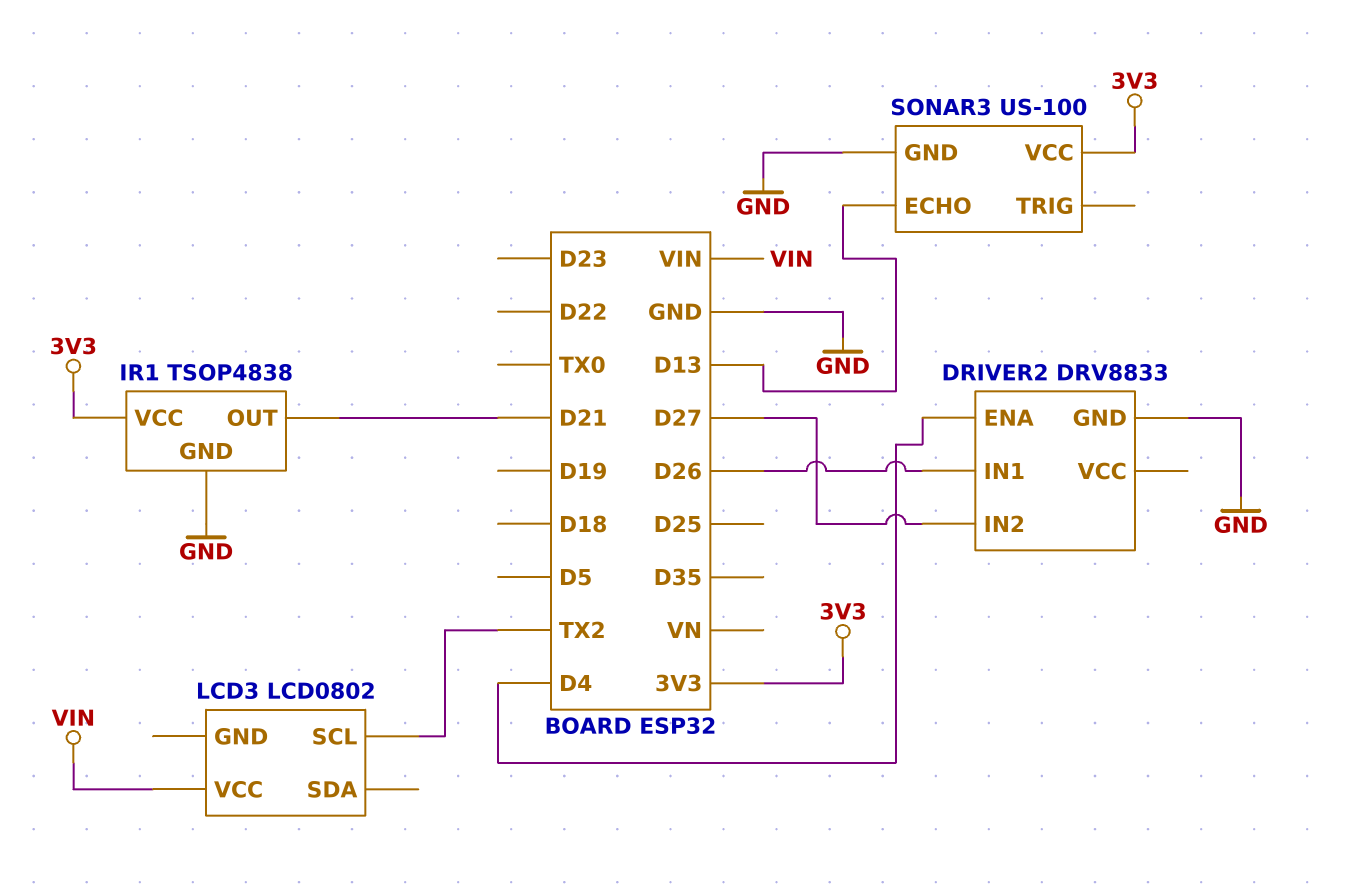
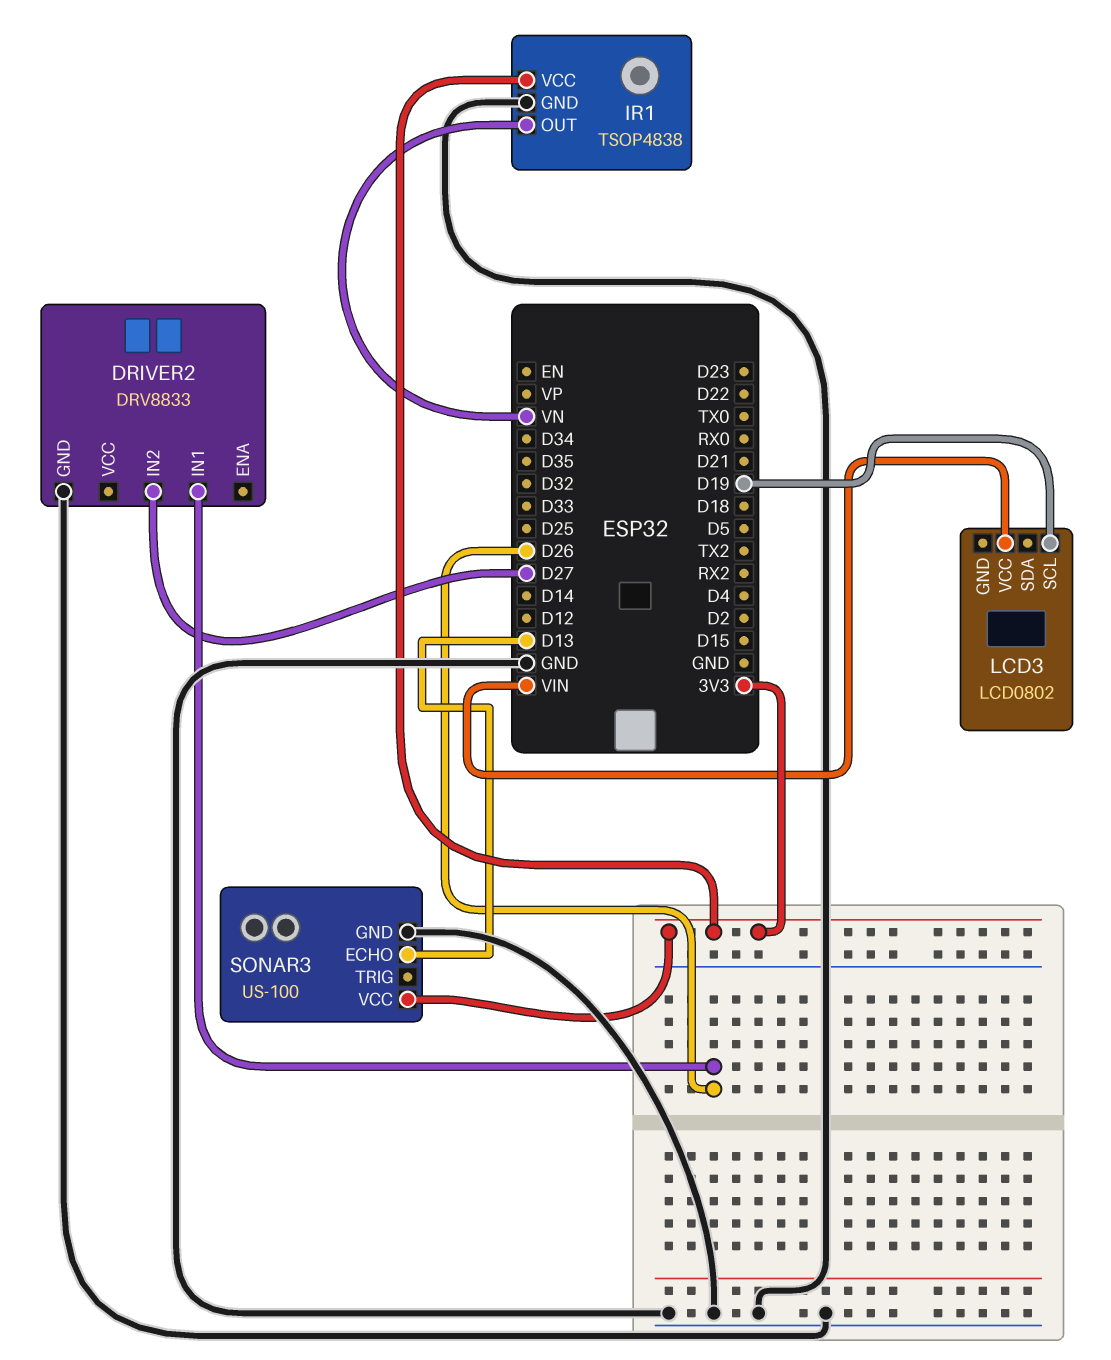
DRIVER2 pin ENA: D4 -> none
IR1 pin OUT: D21 -> VN
LCD3 pin SCL: TX2 -> D19

